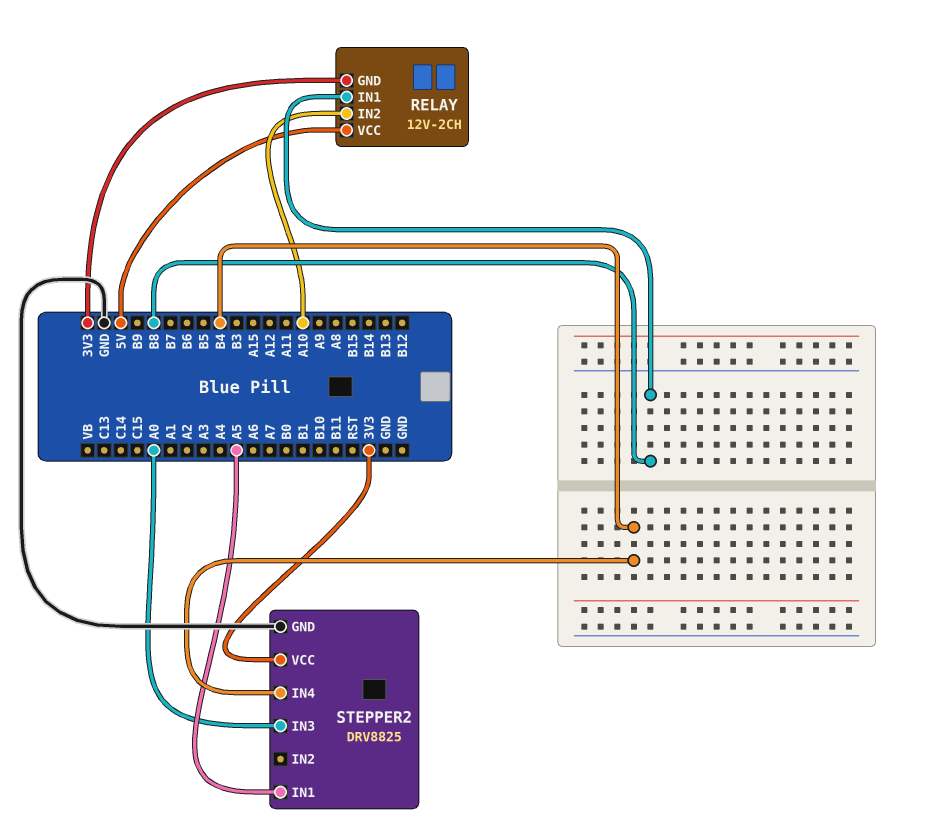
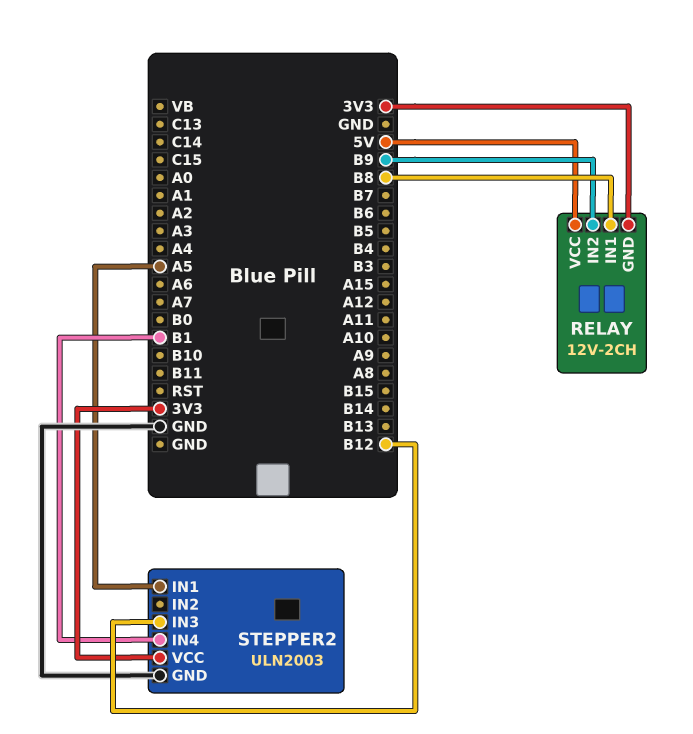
RELAY pin IN2: A10 -> B9
STEPPER2: DRV8825 -> ULN2003
STEPPER2 pin IN3: A0 -> B12
STEPPER2 pin IN4: B4 -> B1

